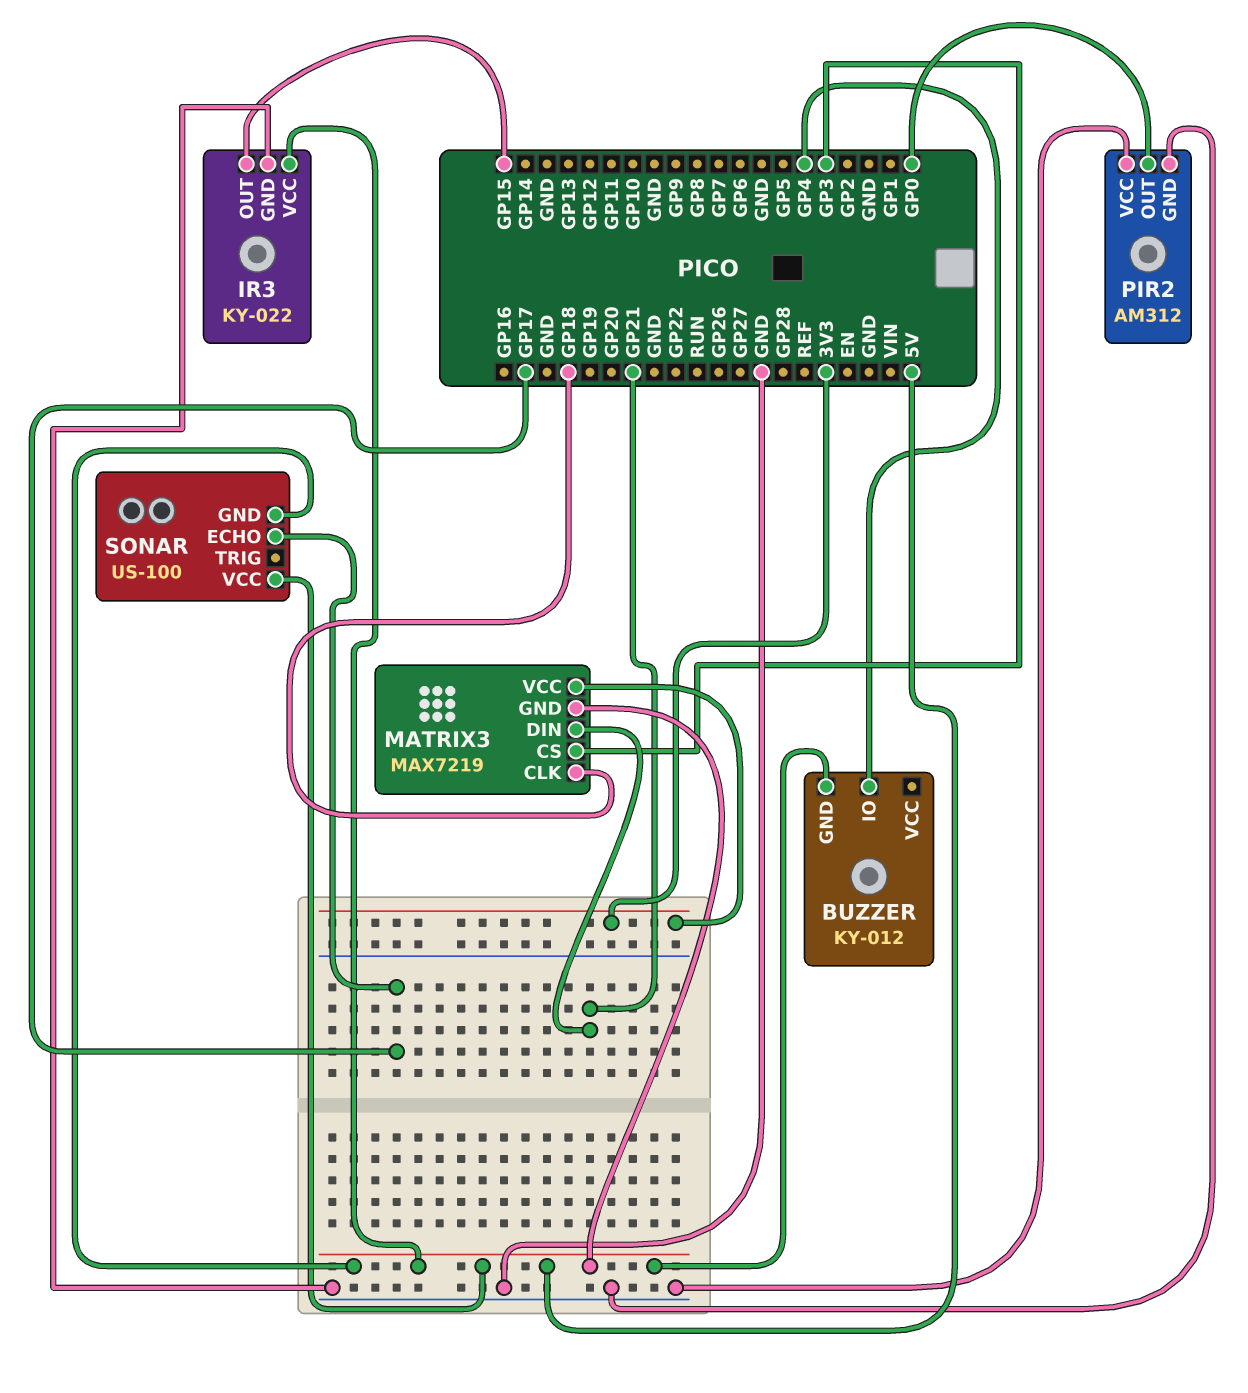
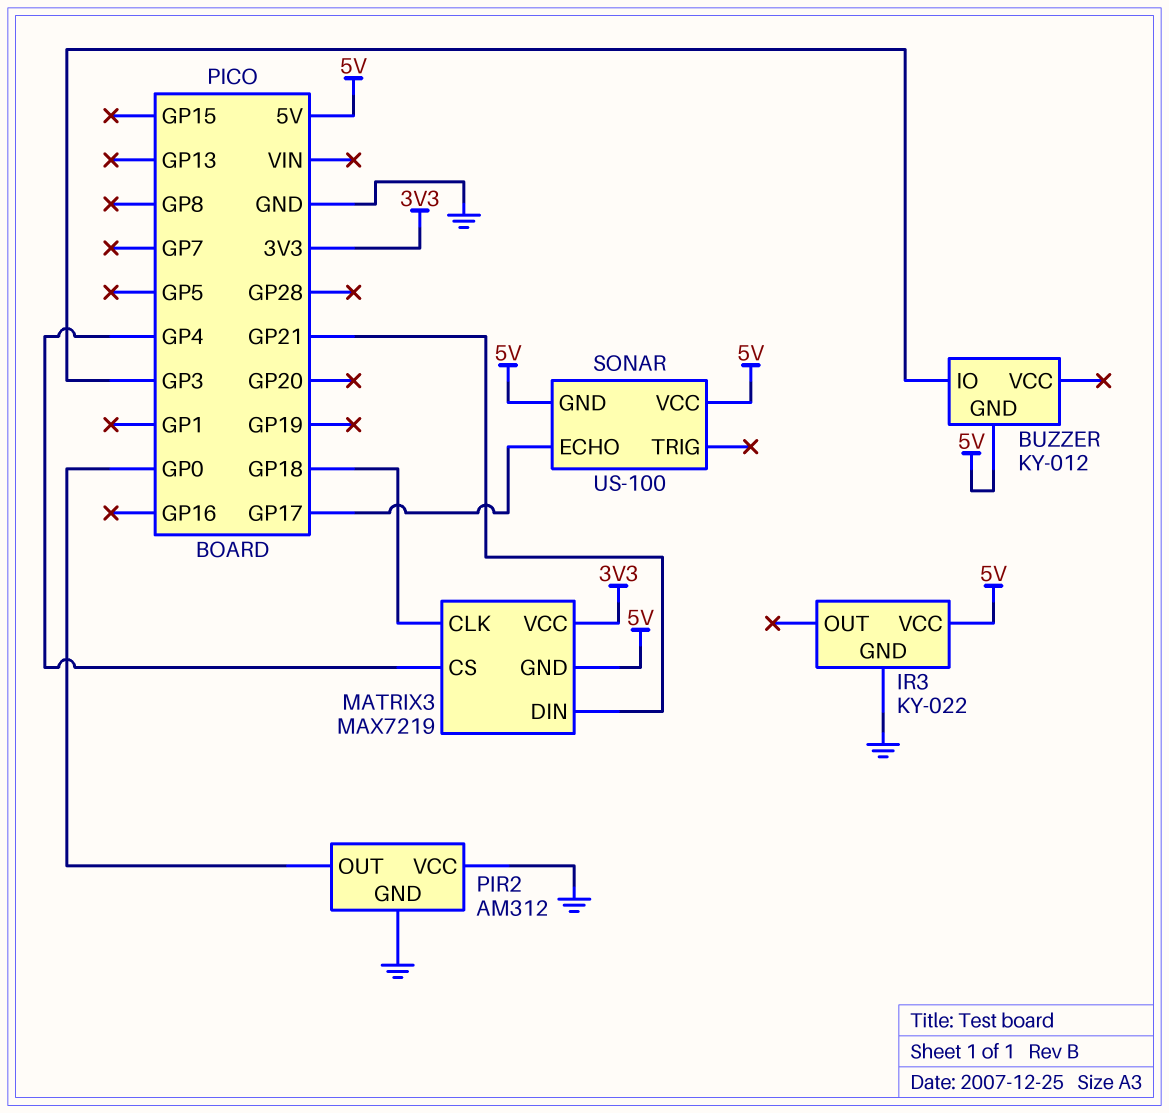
BUZZER pin IO: GP4 -> GP3
IR3 pin OUT: GP15 -> none
MATRIX3 pin CS: GP3 -> GP4

